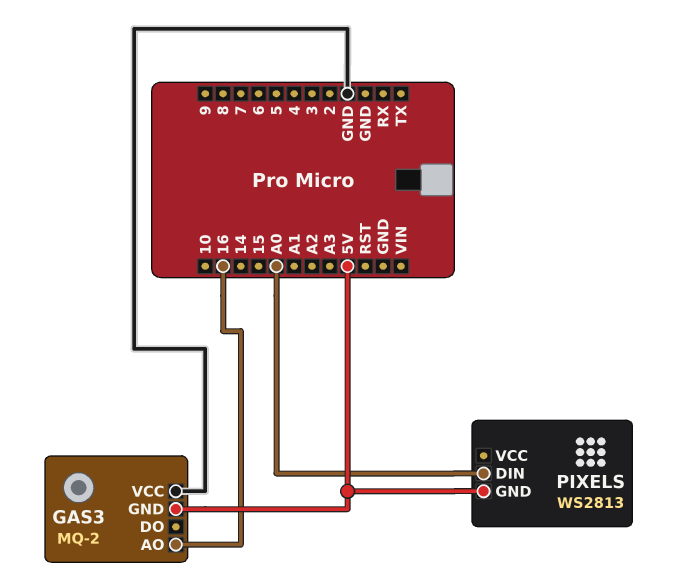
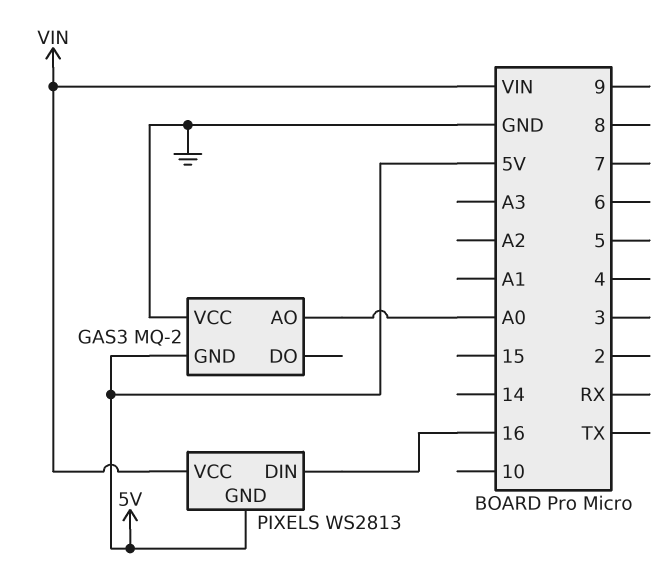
GAS3 pin AO: 16 -> A0
PIXELS pin DIN: A0 -> 16
PIXELS pin VCC: none -> VIN

